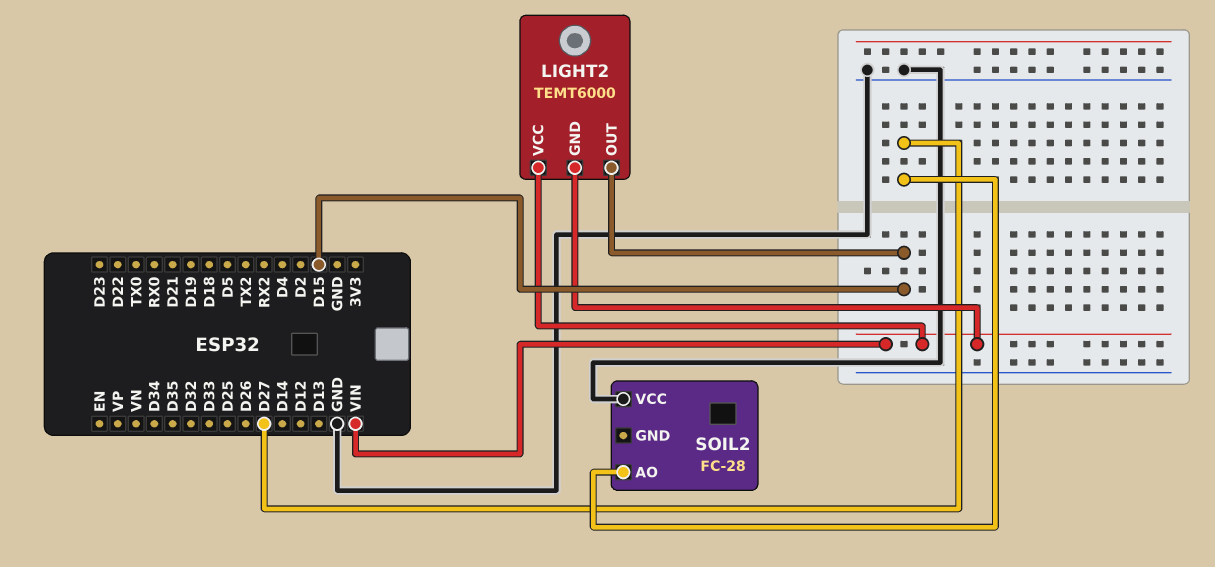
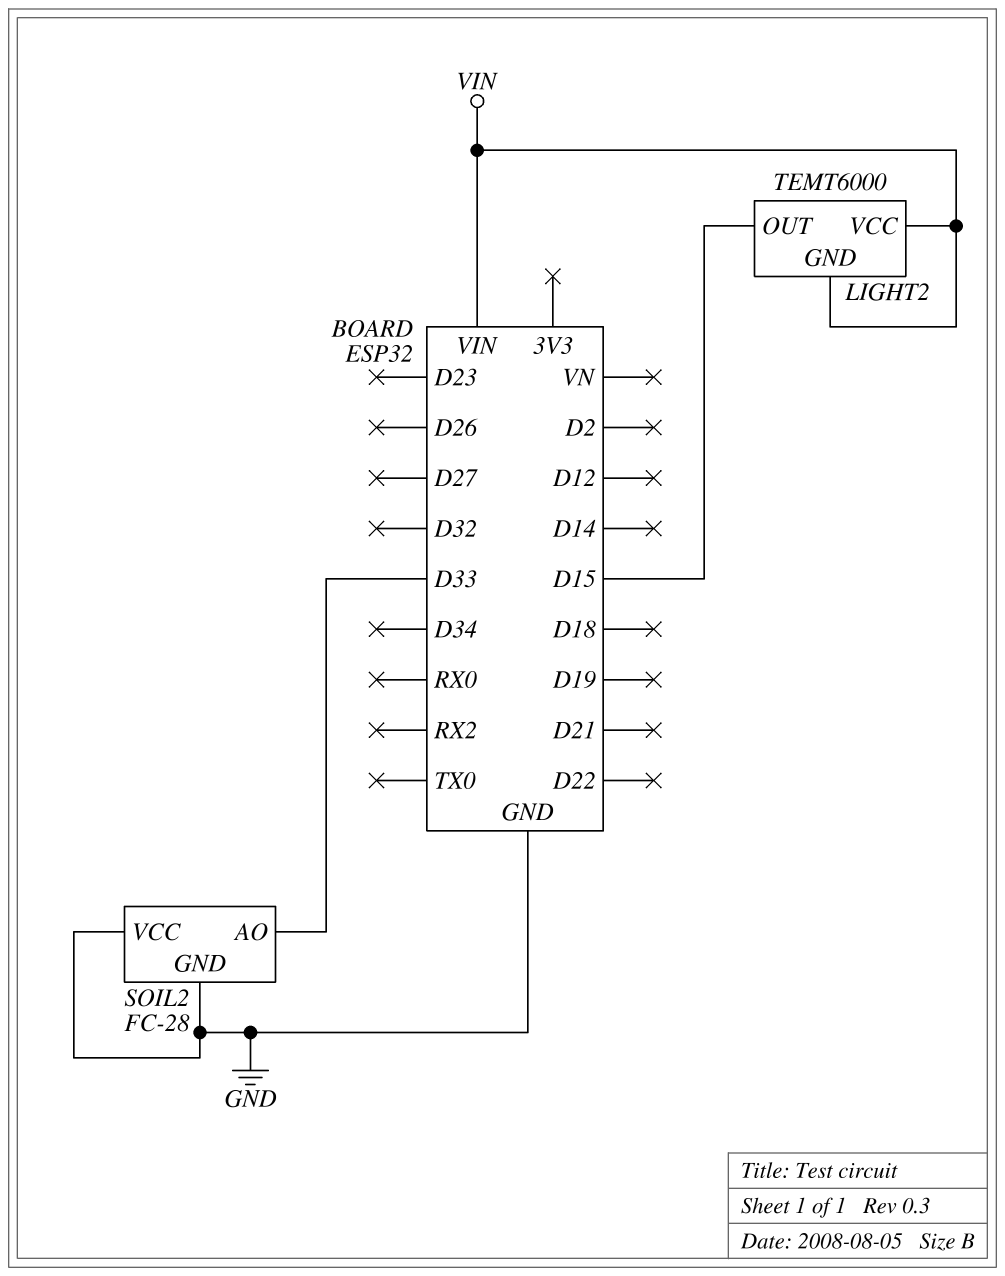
SOIL2 pin AO: D27 -> D33
SOIL2 pin GND: none -> GND

